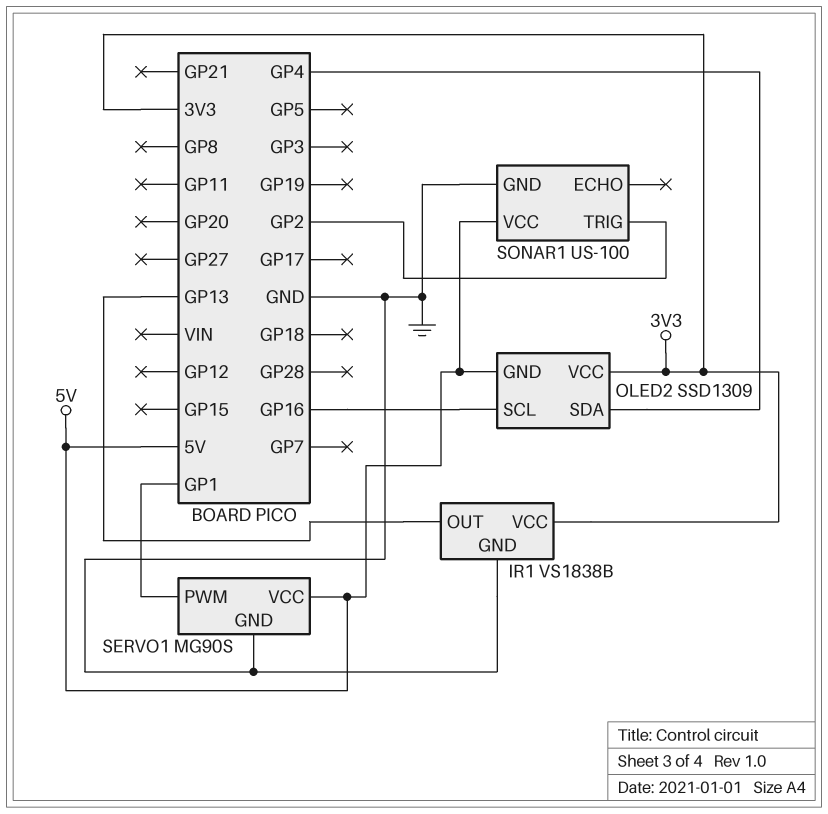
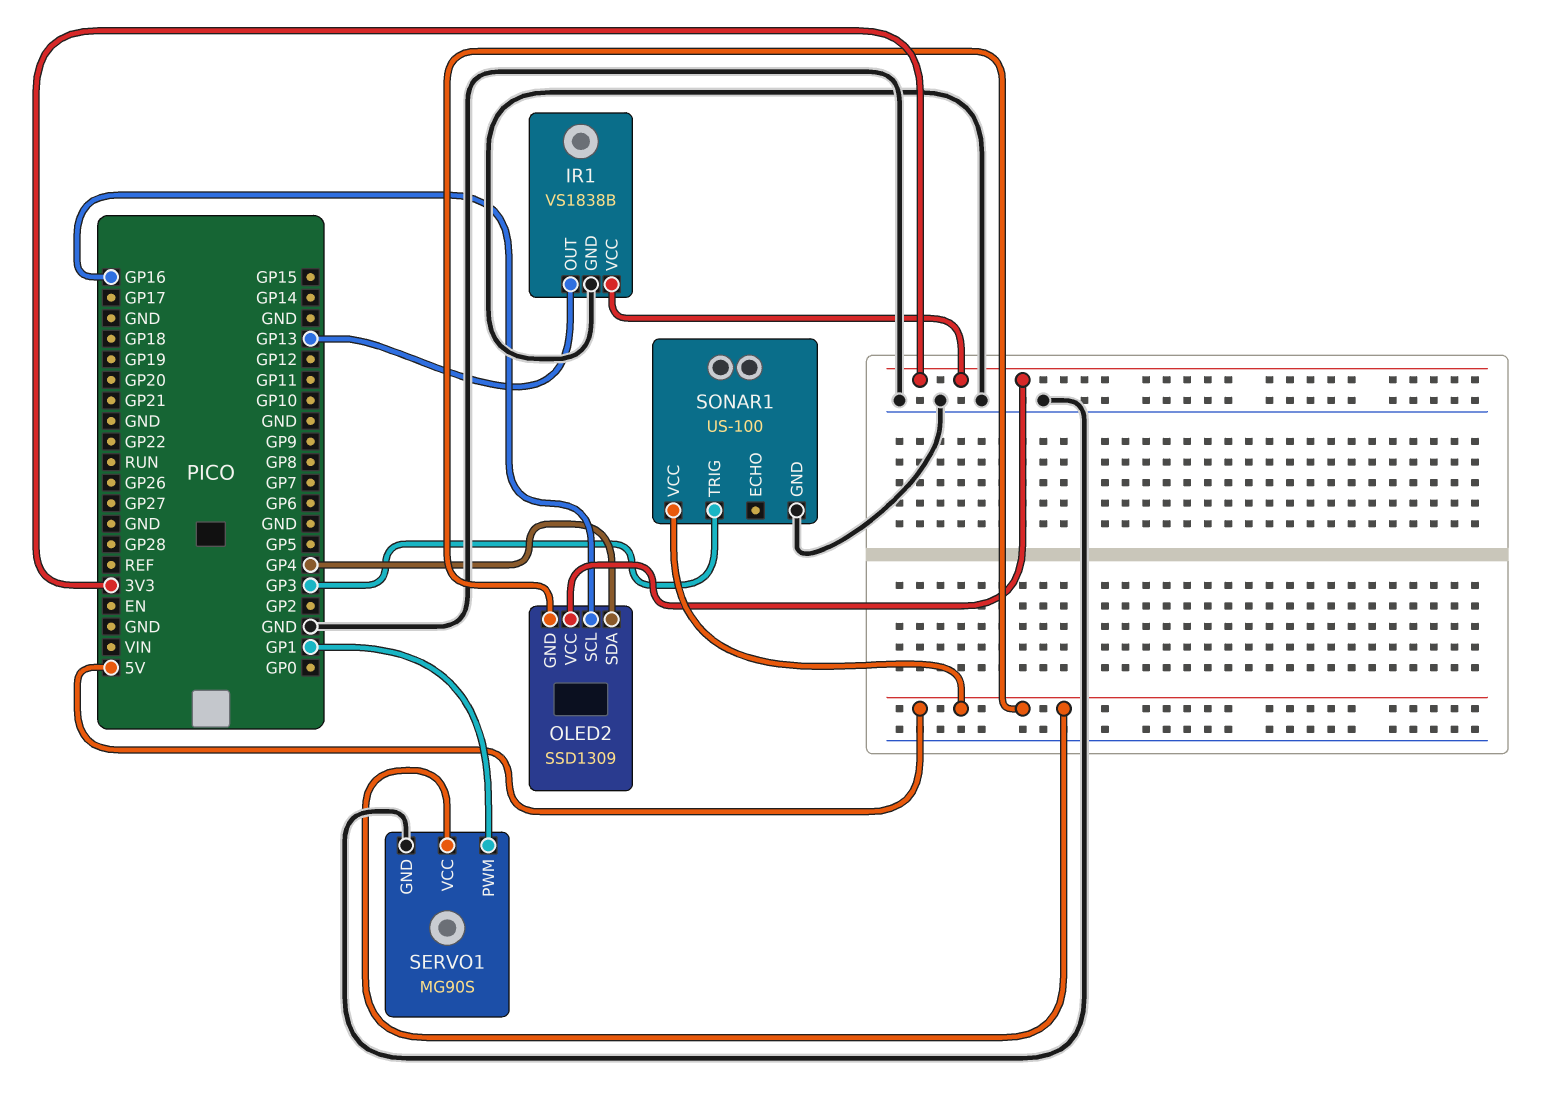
SONAR1 pin TRIG: GP2 -> GP3

